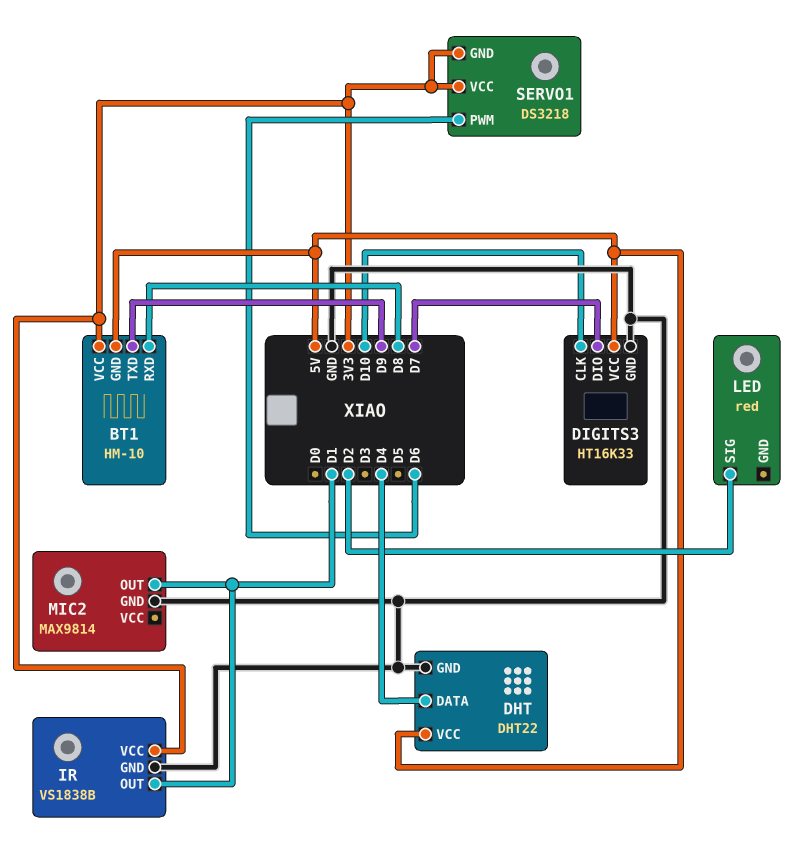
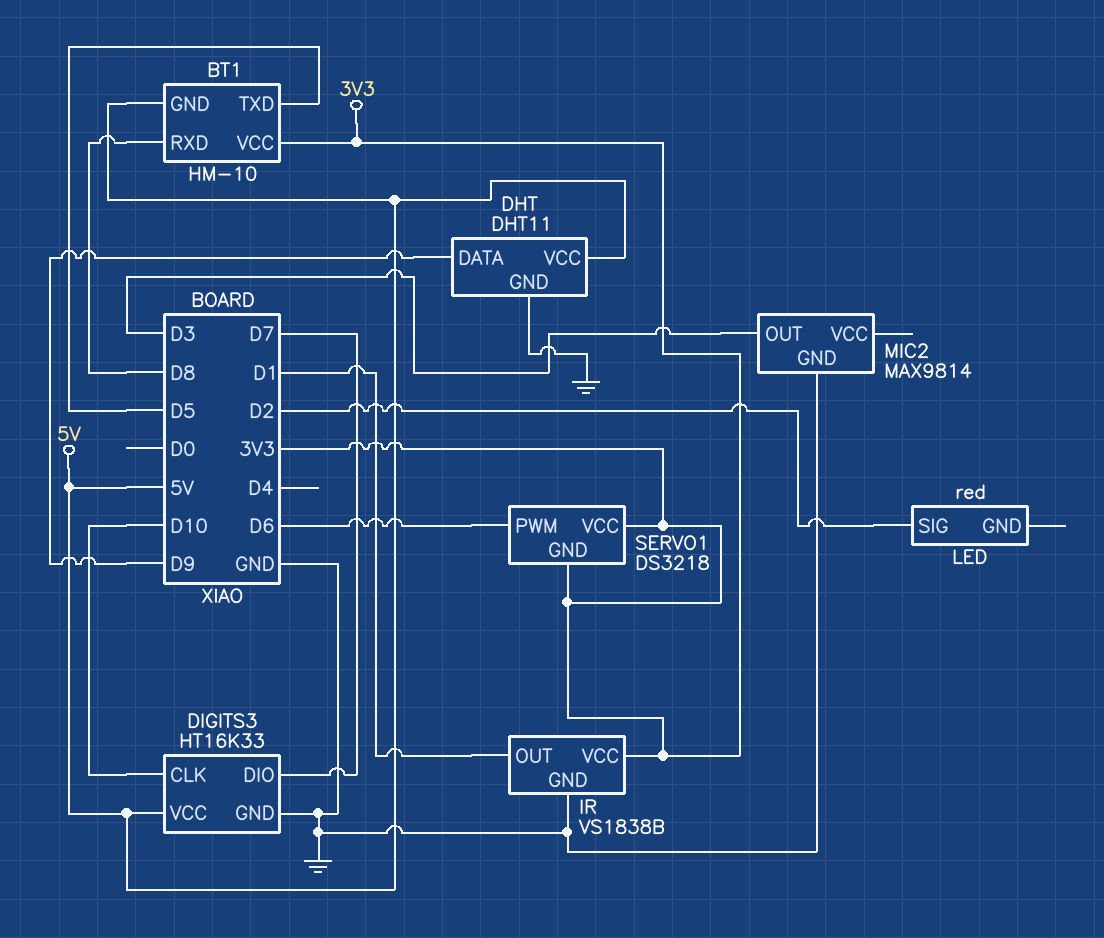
BT1 pin TXD: D9 -> D5
DHT: DHT22 -> DHT11
DHT pin DATA: D4 -> D9
MIC2 pin OUT: D1 -> D3

